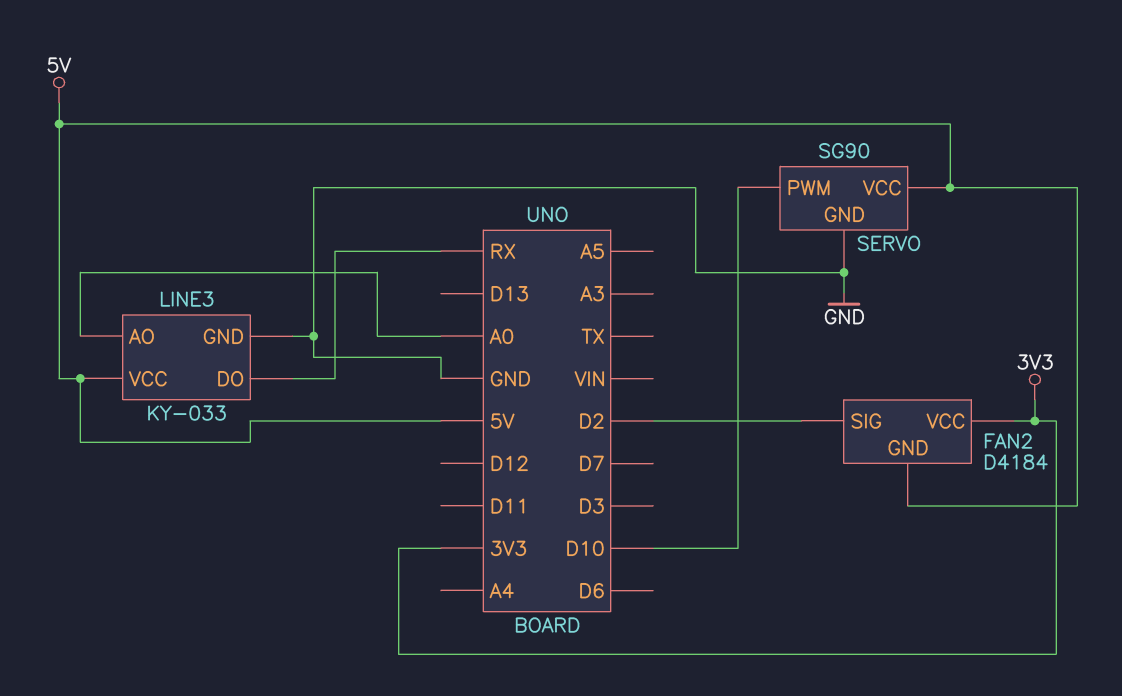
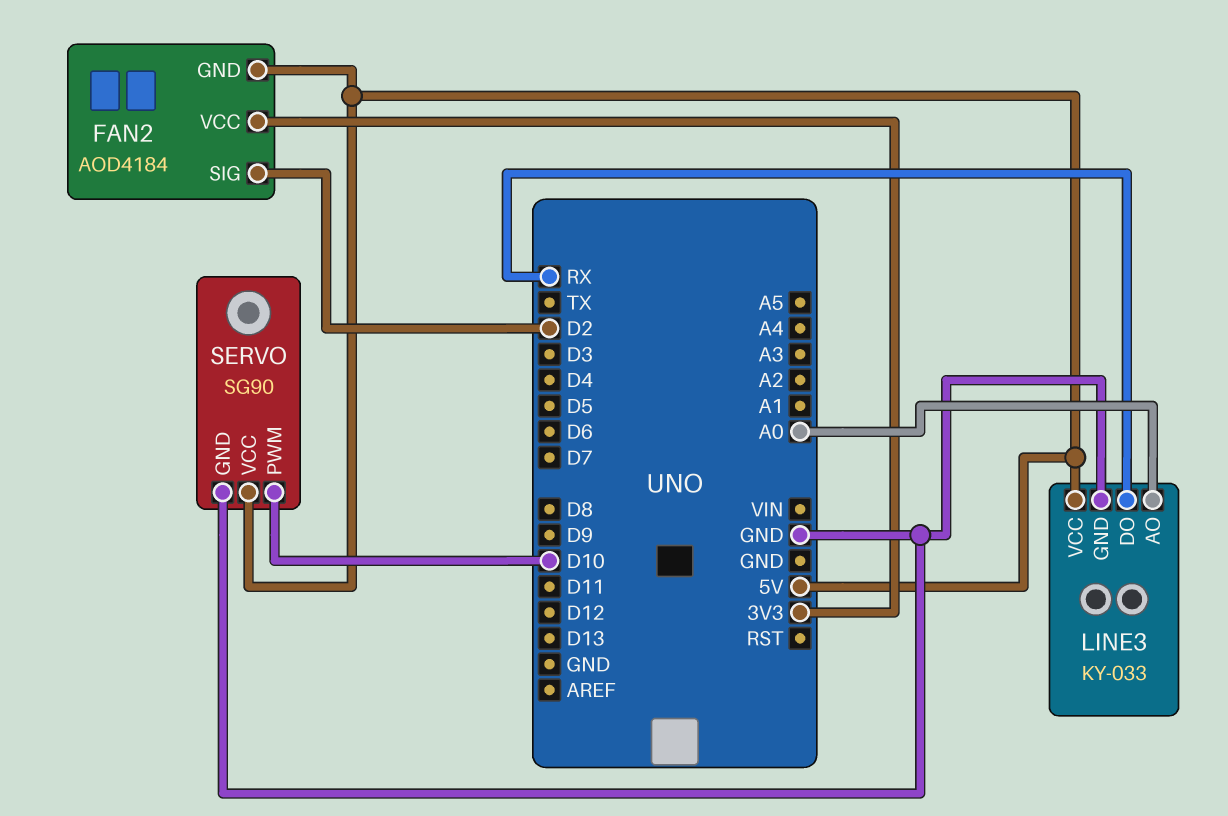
FAN2: D4184 -> AOD4184

